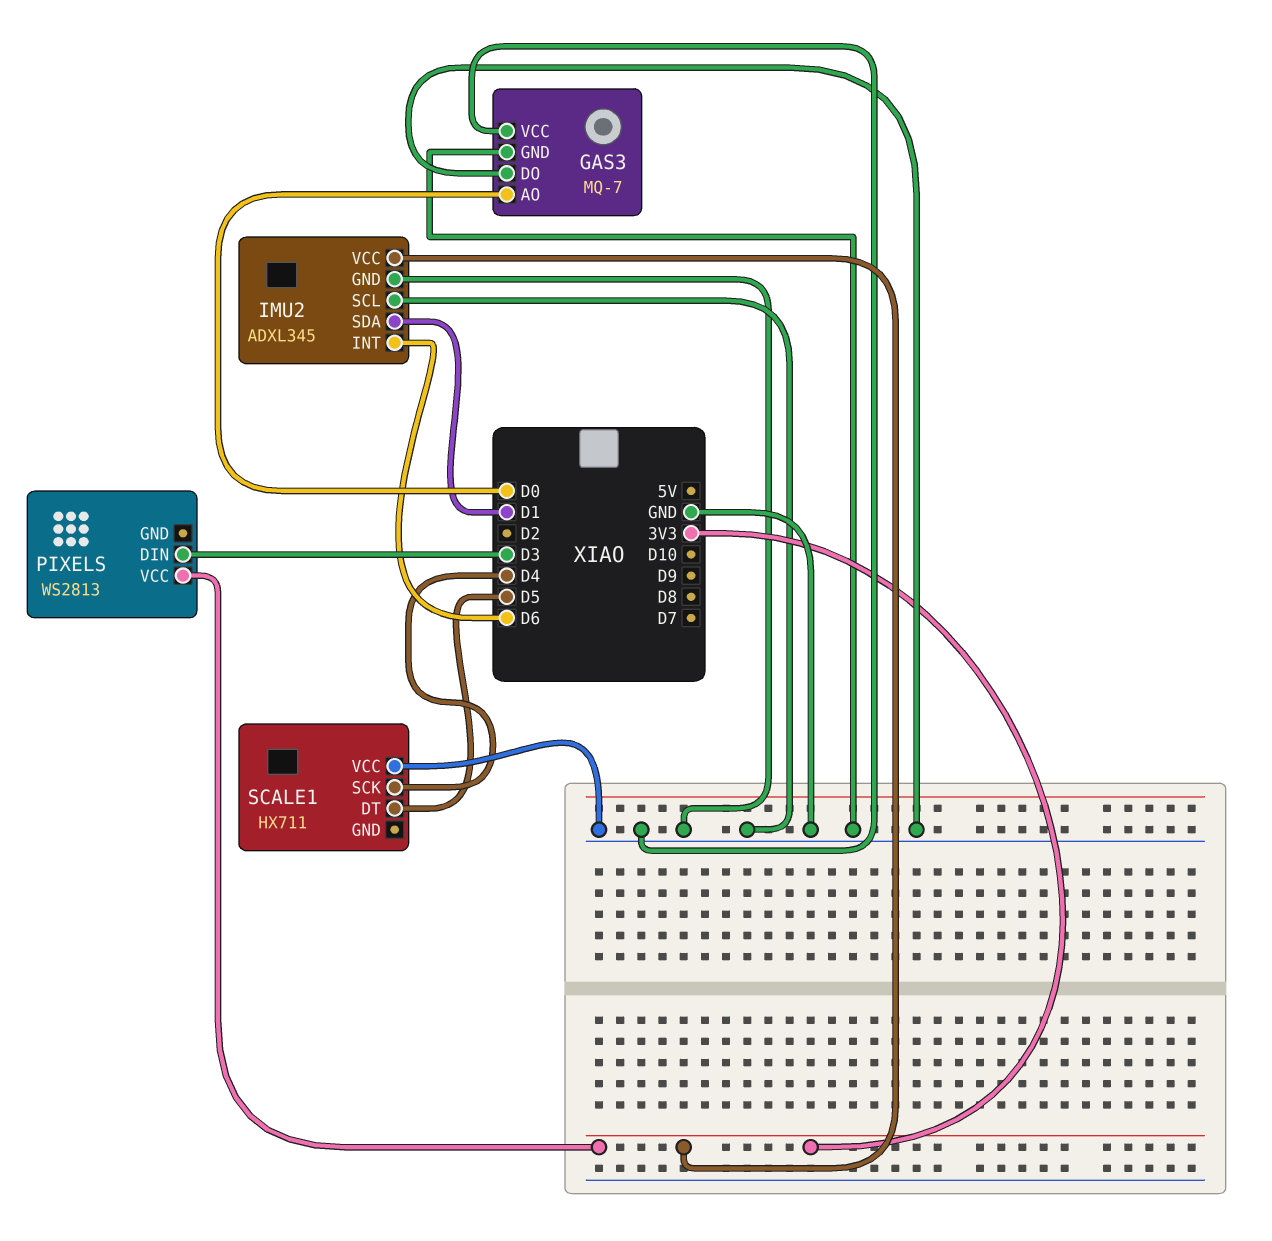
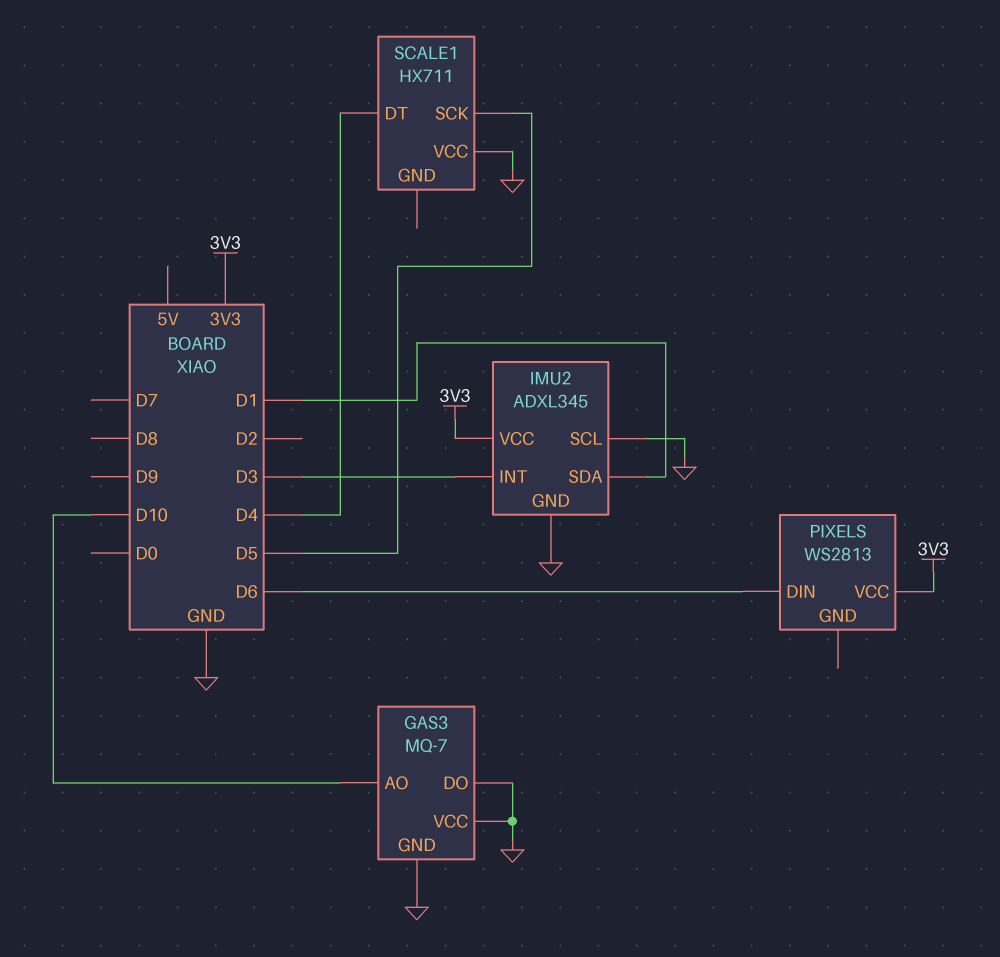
GAS3 pin AO: D0 -> D10
IMU2 pin INT: D6 -> D3
PIXELS pin DIN: D3 -> D6
SCALE1 pin DT: D5 -> D4
SCALE1 pin SCK: D4 -> D5

